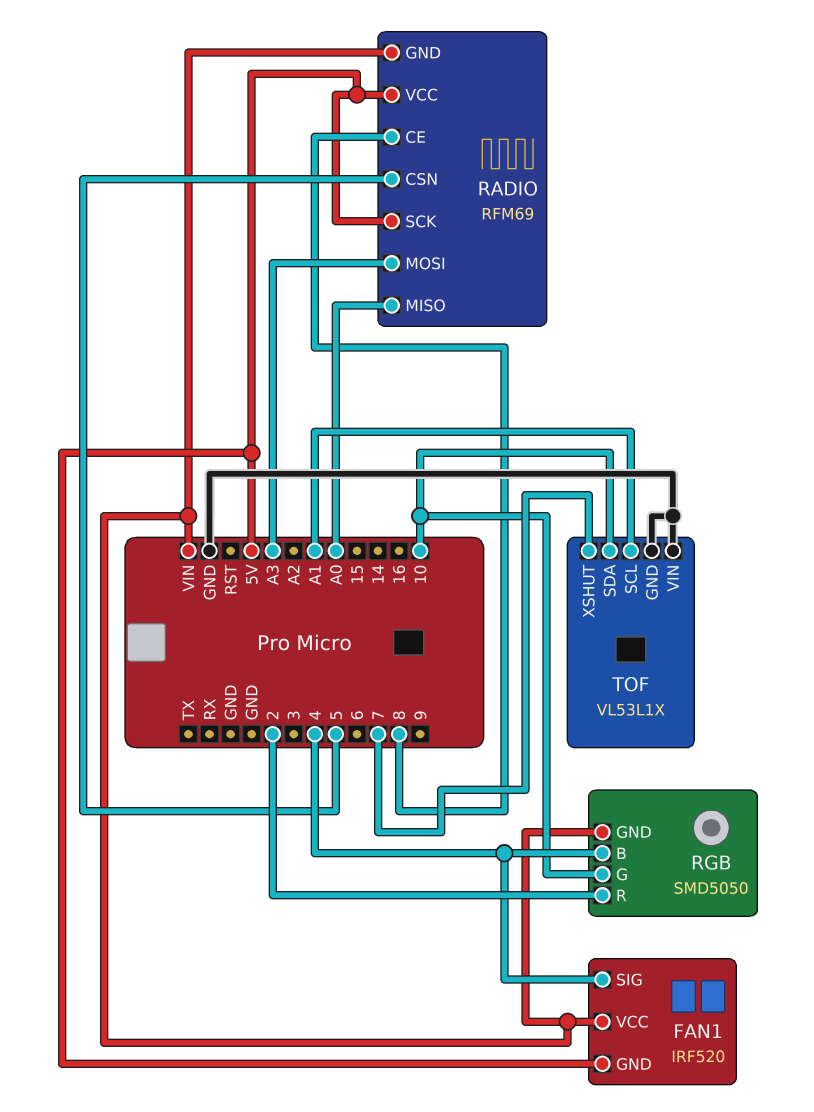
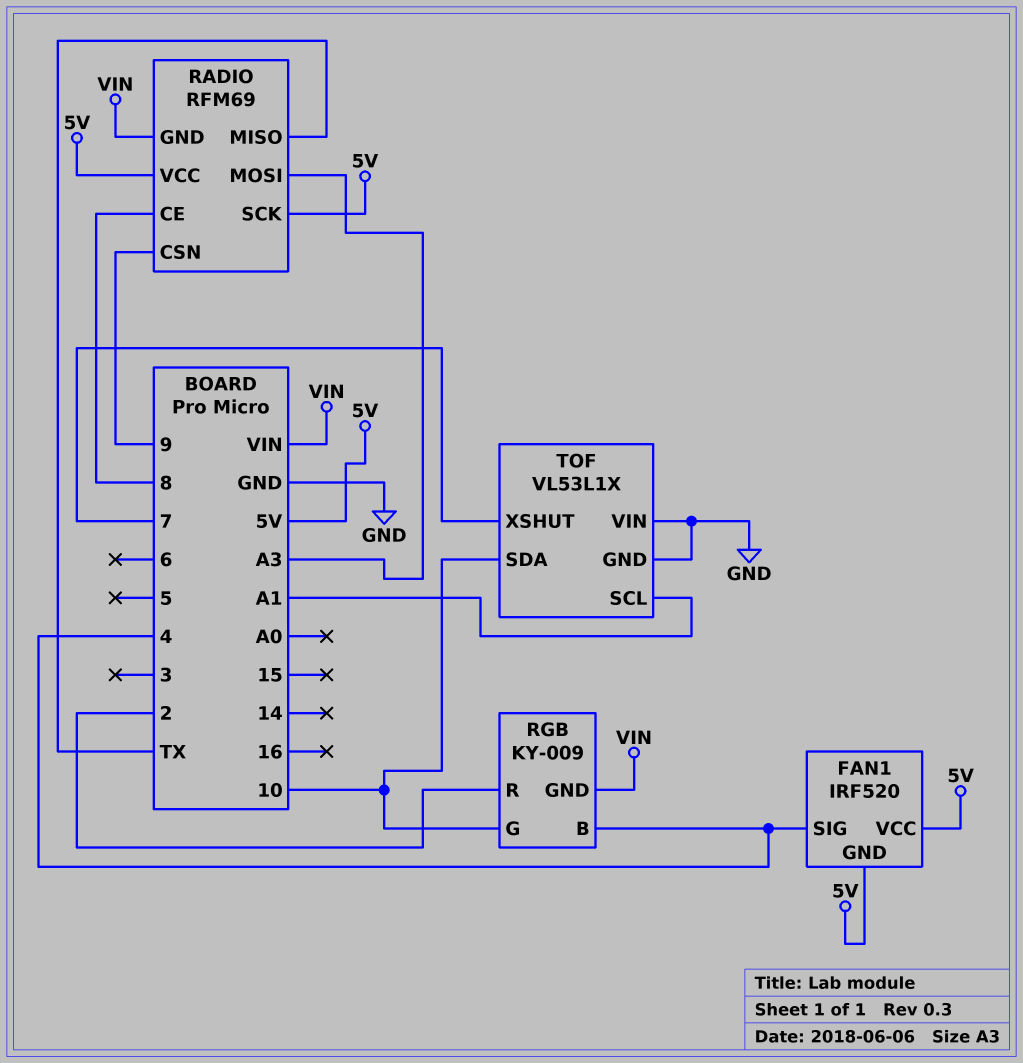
FAN1 pin VCC: VIN -> 5V
RADIO pin CSN: 5 -> 9
RADIO pin MISO: A0 -> TX
RGB: SMD5050 -> KY-009

